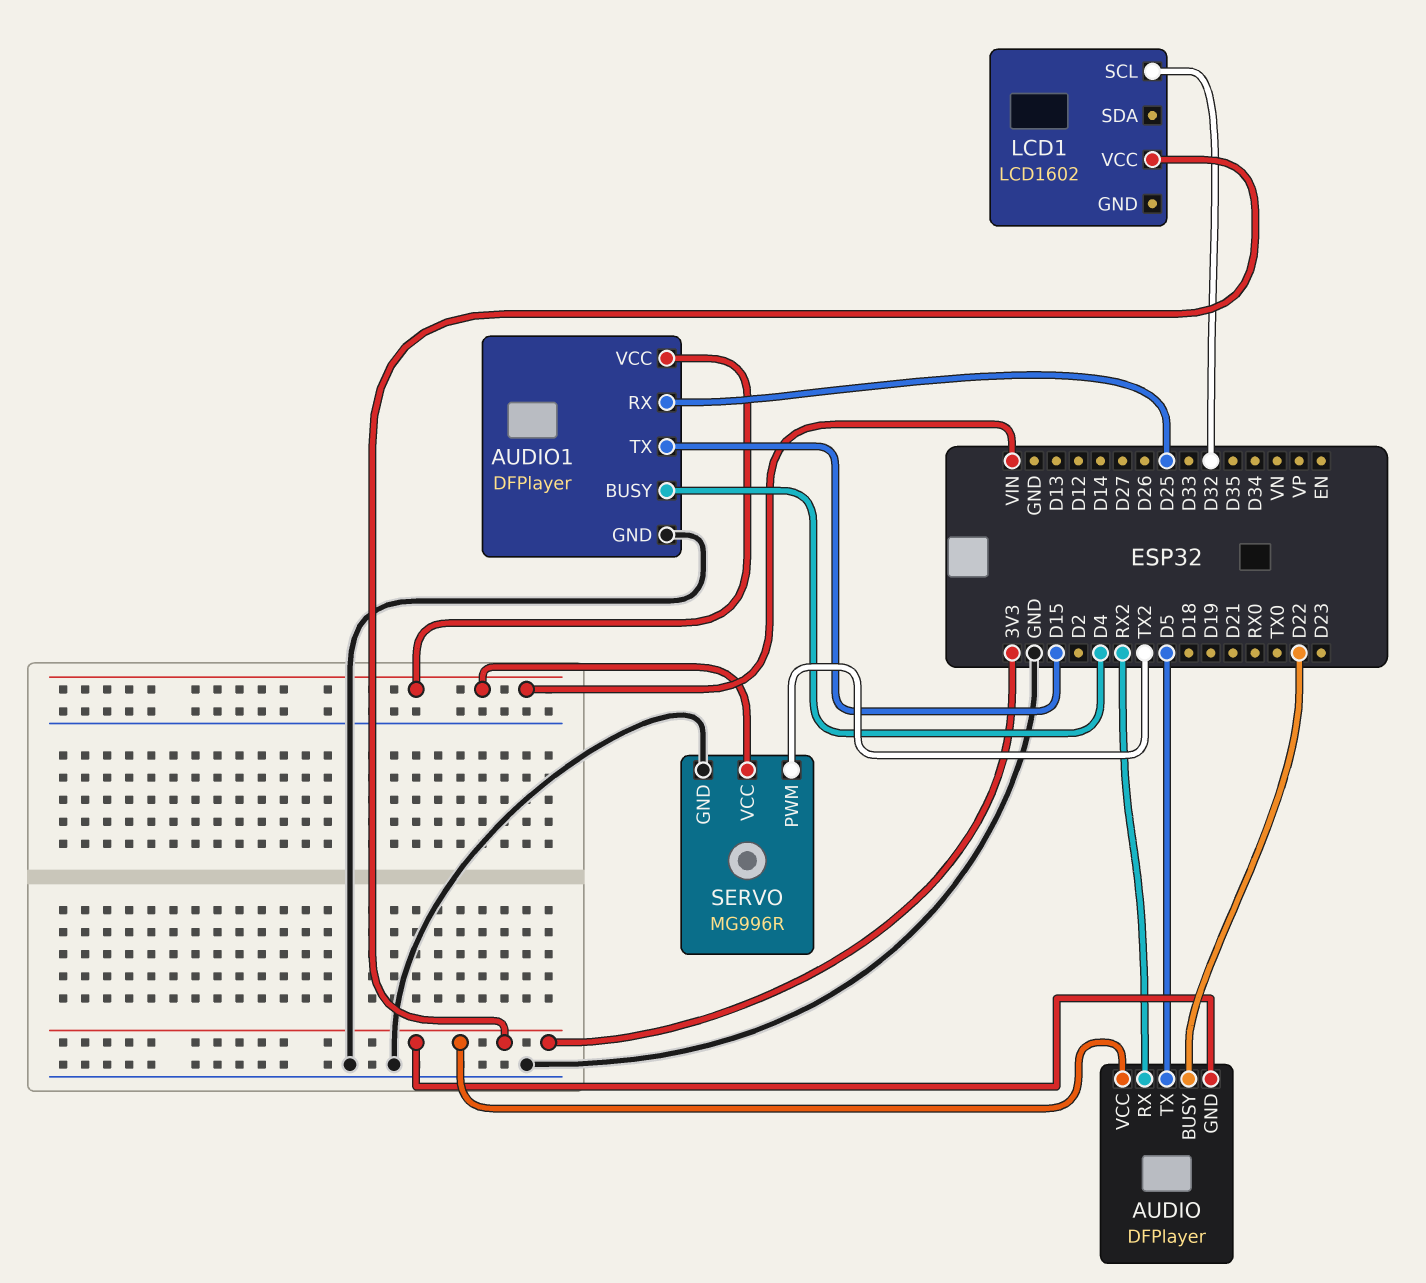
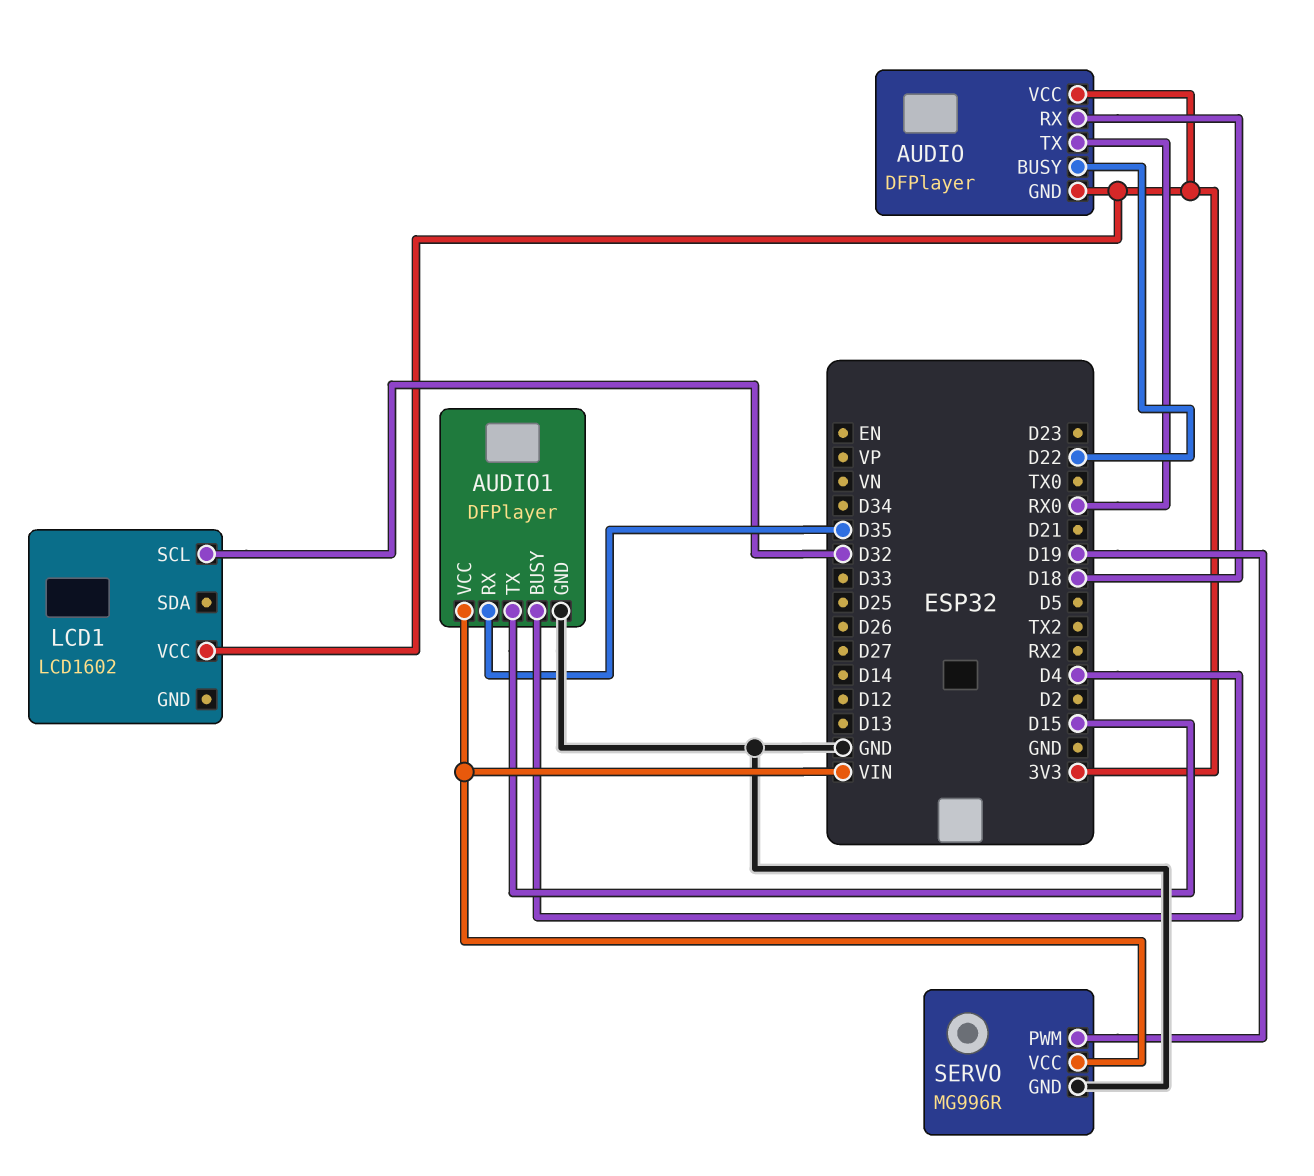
AUDIO pin RX: RX2 -> D18
AUDIO pin TX: D5 -> RX0
AUDIO1 pin RX: D25 -> D35
SERVO pin PWM: TX2 -> D19

